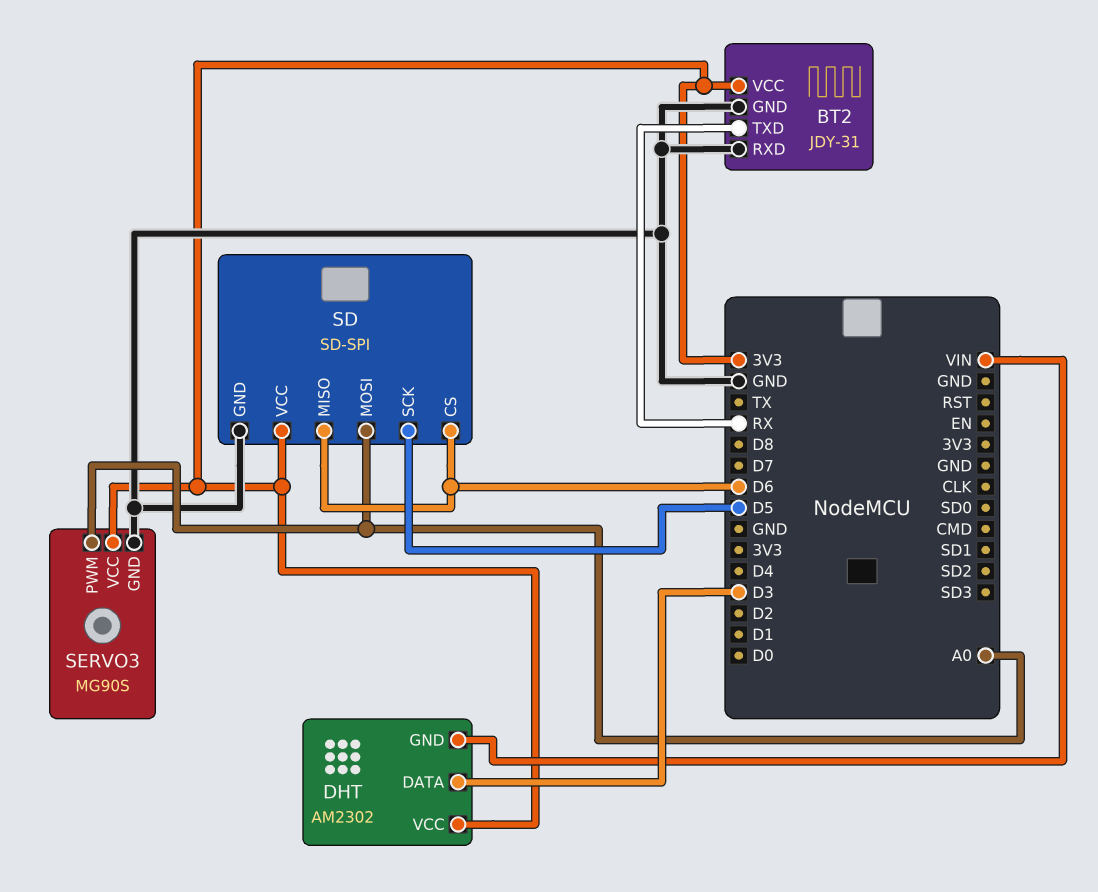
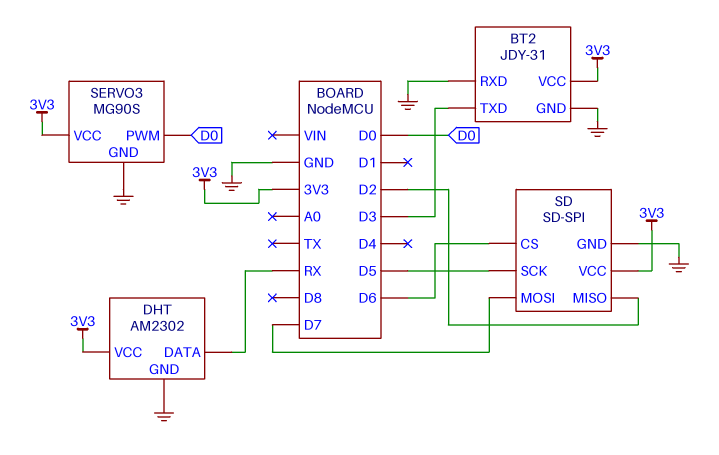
BT2 pin TXD: RX -> D3
DHT pin DATA: D3 -> RX
DHT pin GND: VIN -> GND
SD pin MISO: D6 -> D2
SD pin MOSI: A0 -> D7
SERVO3 pin PWM: A0 -> D0

